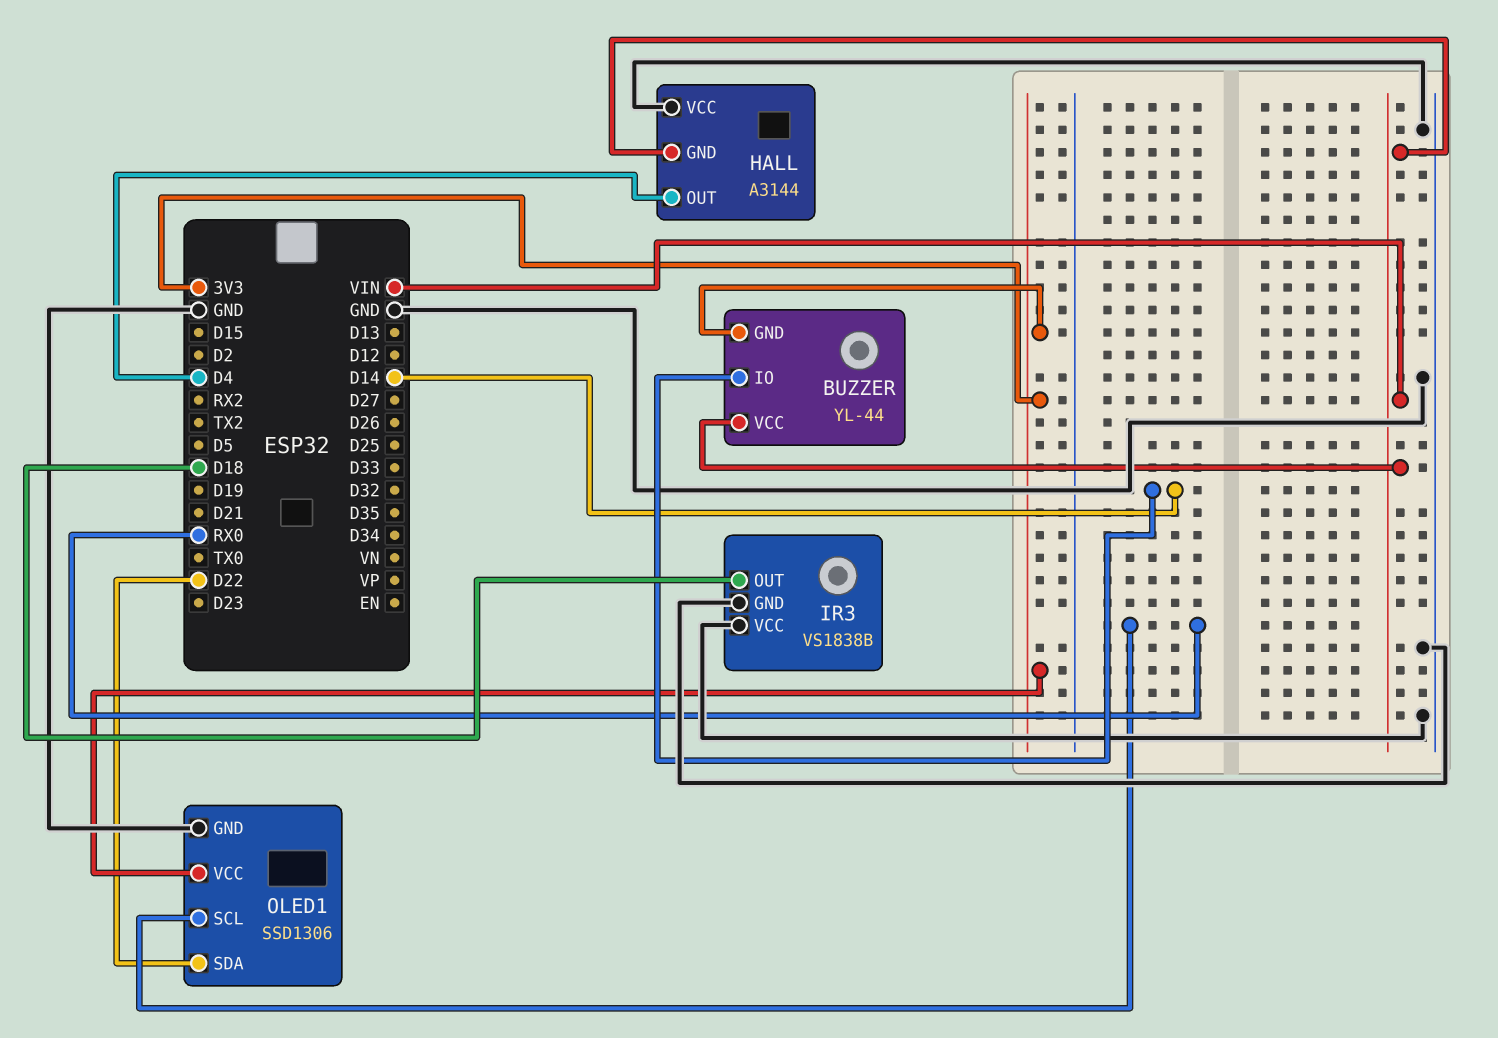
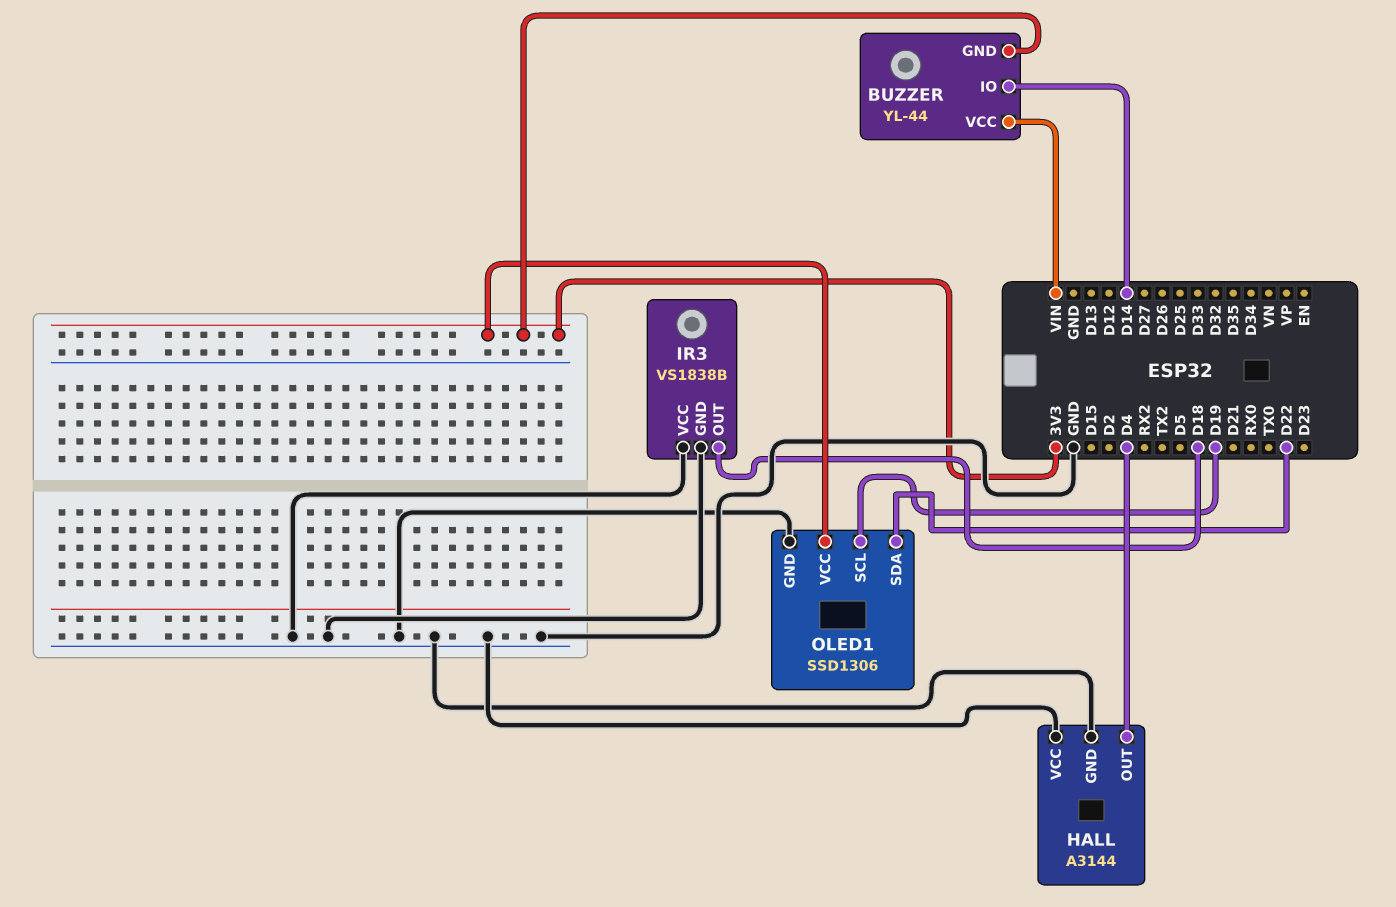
HALL pin GND: VIN -> GND
OLED1 pin SCL: RX0 -> D19

